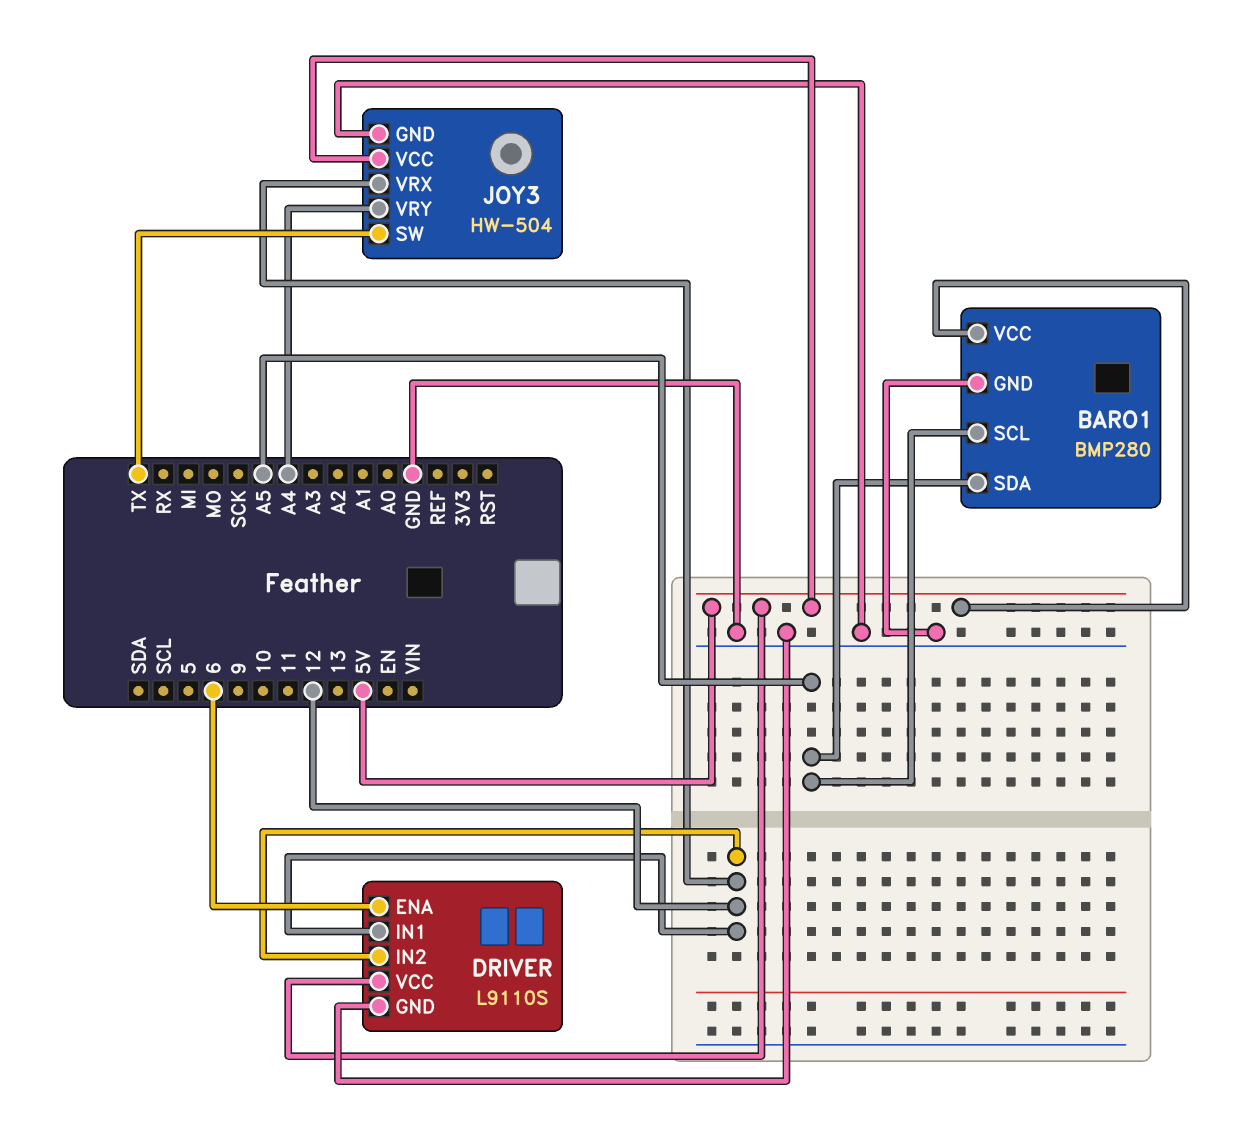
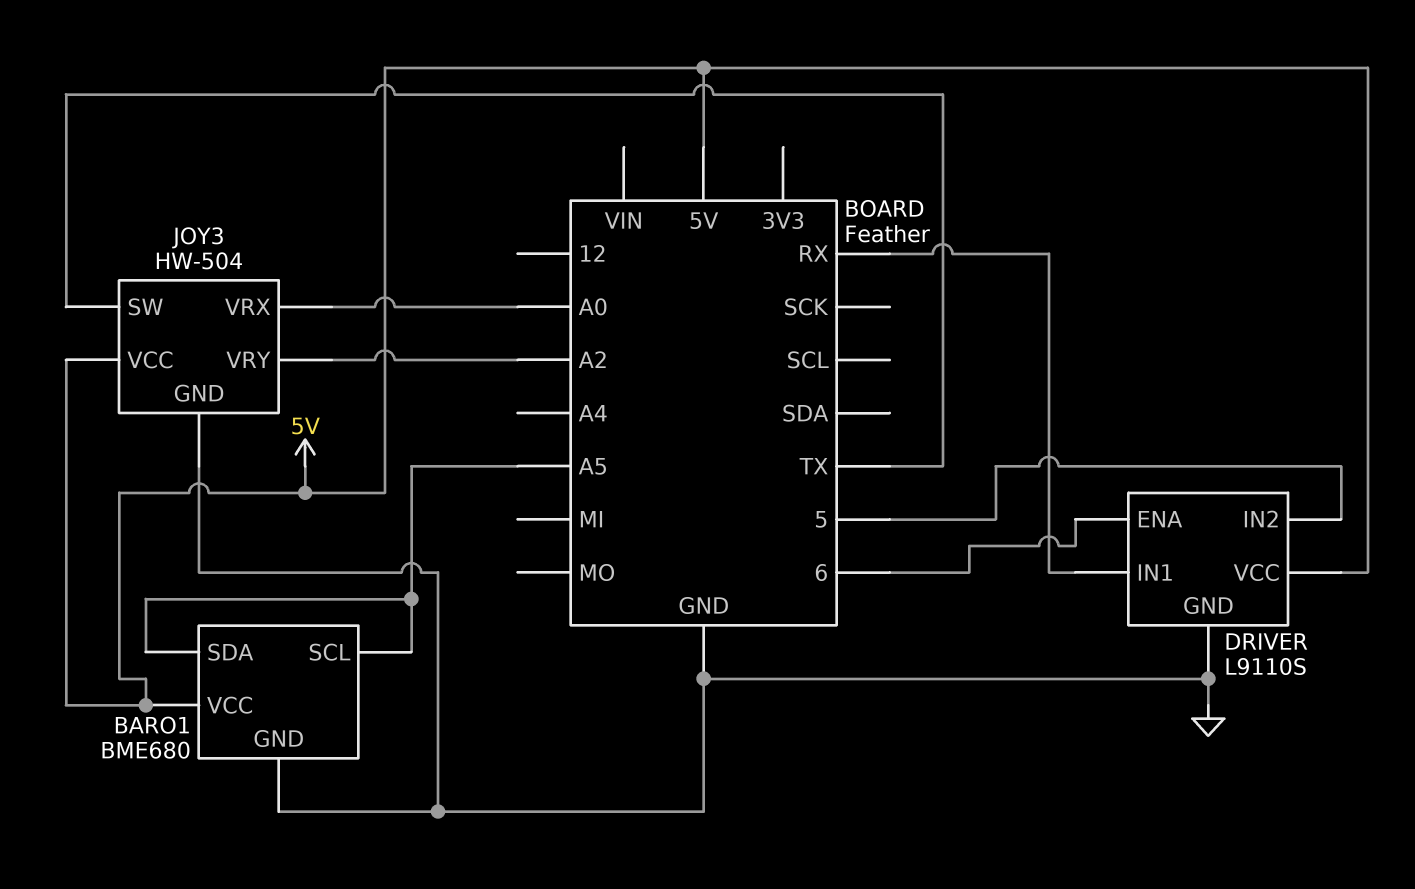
BARO1: BMP280 -> BME680
DRIVER pin IN1: 12 -> RX
DRIVER pin IN2: 12 -> 5
JOY3 pin VRX: 12 -> A0
JOY3 pin VRY: A4 -> A2

